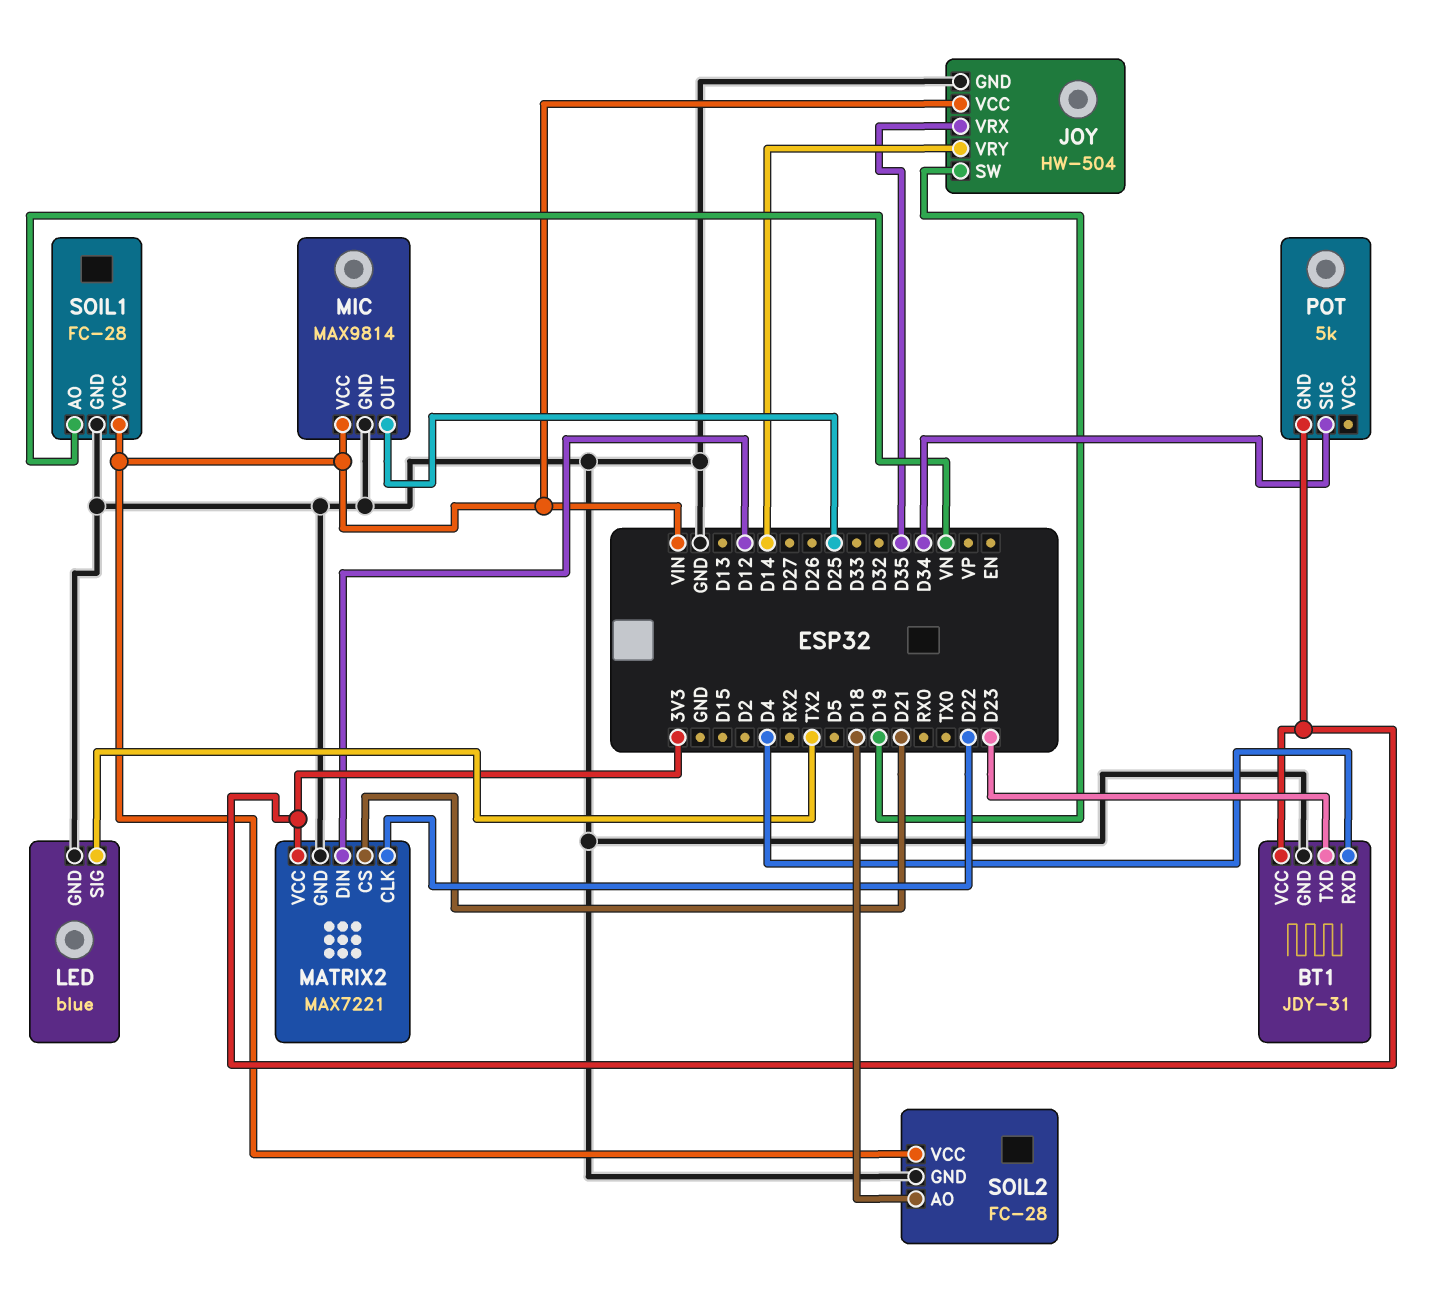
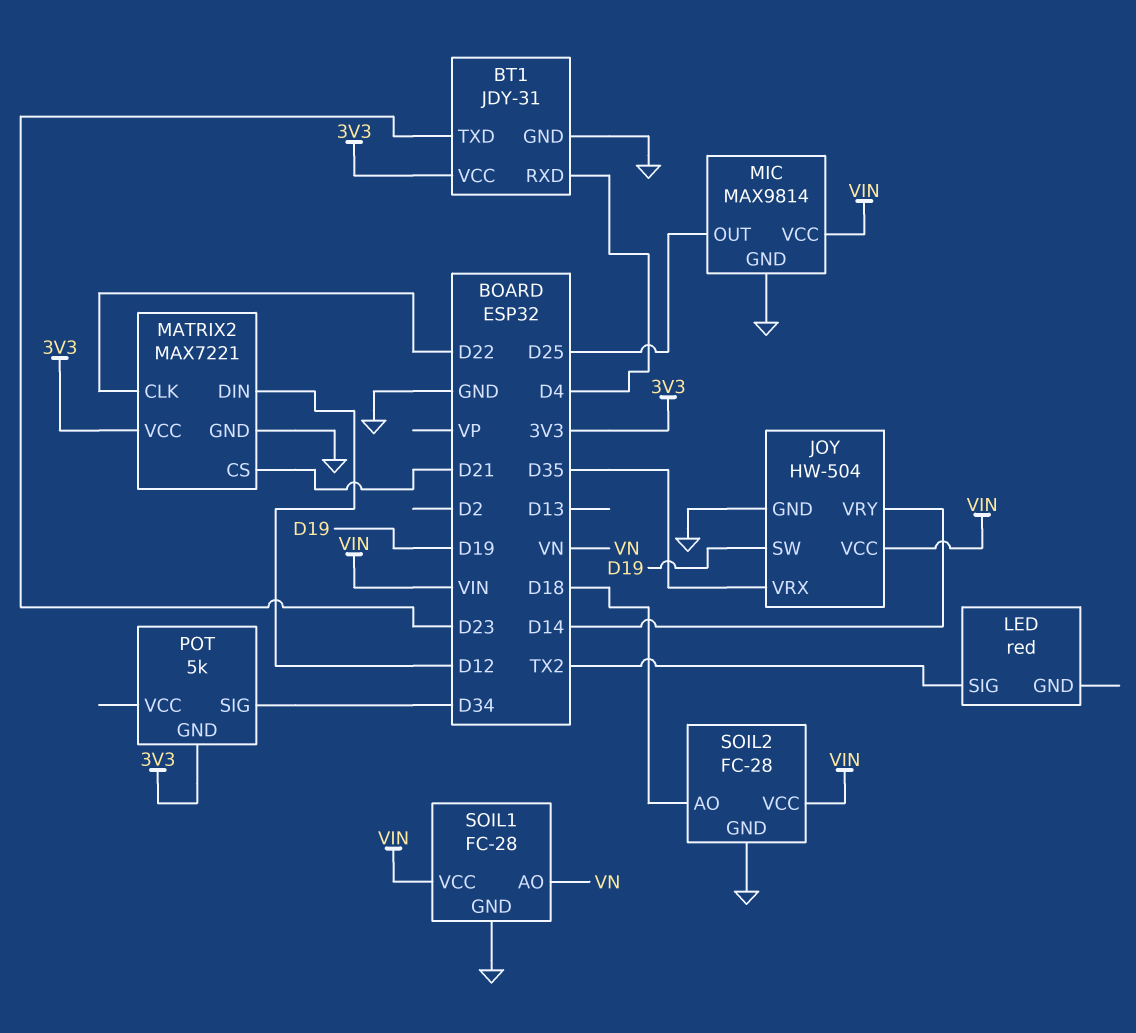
LED: blue -> red
LED pin GND: GND -> none

